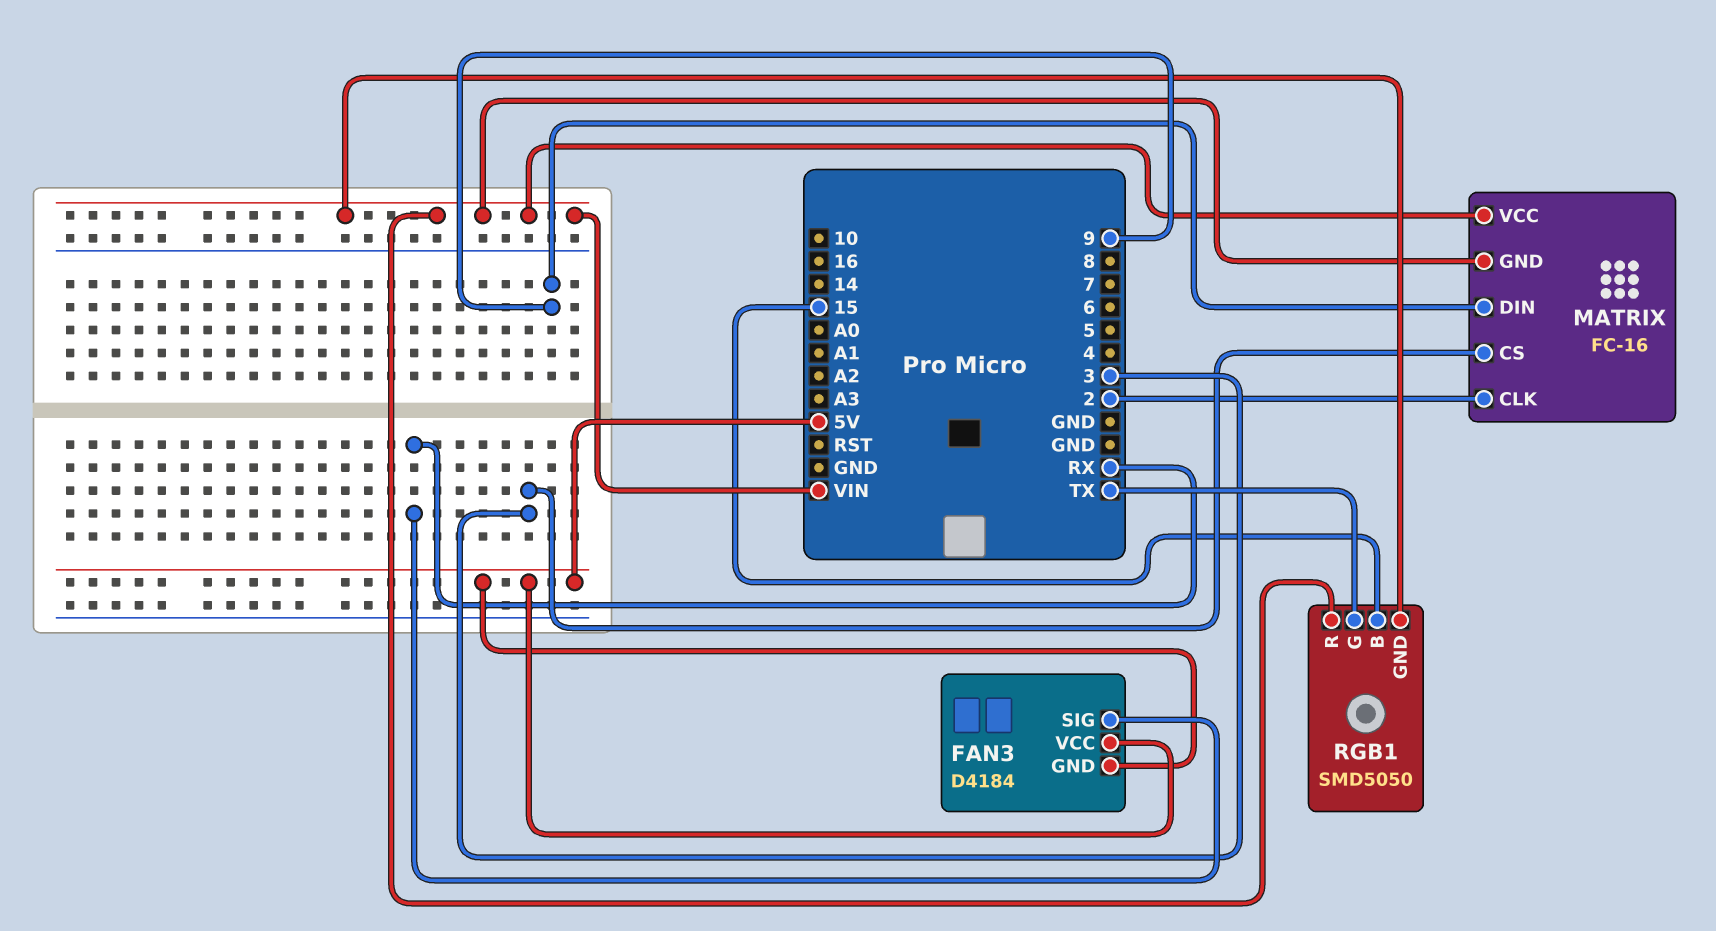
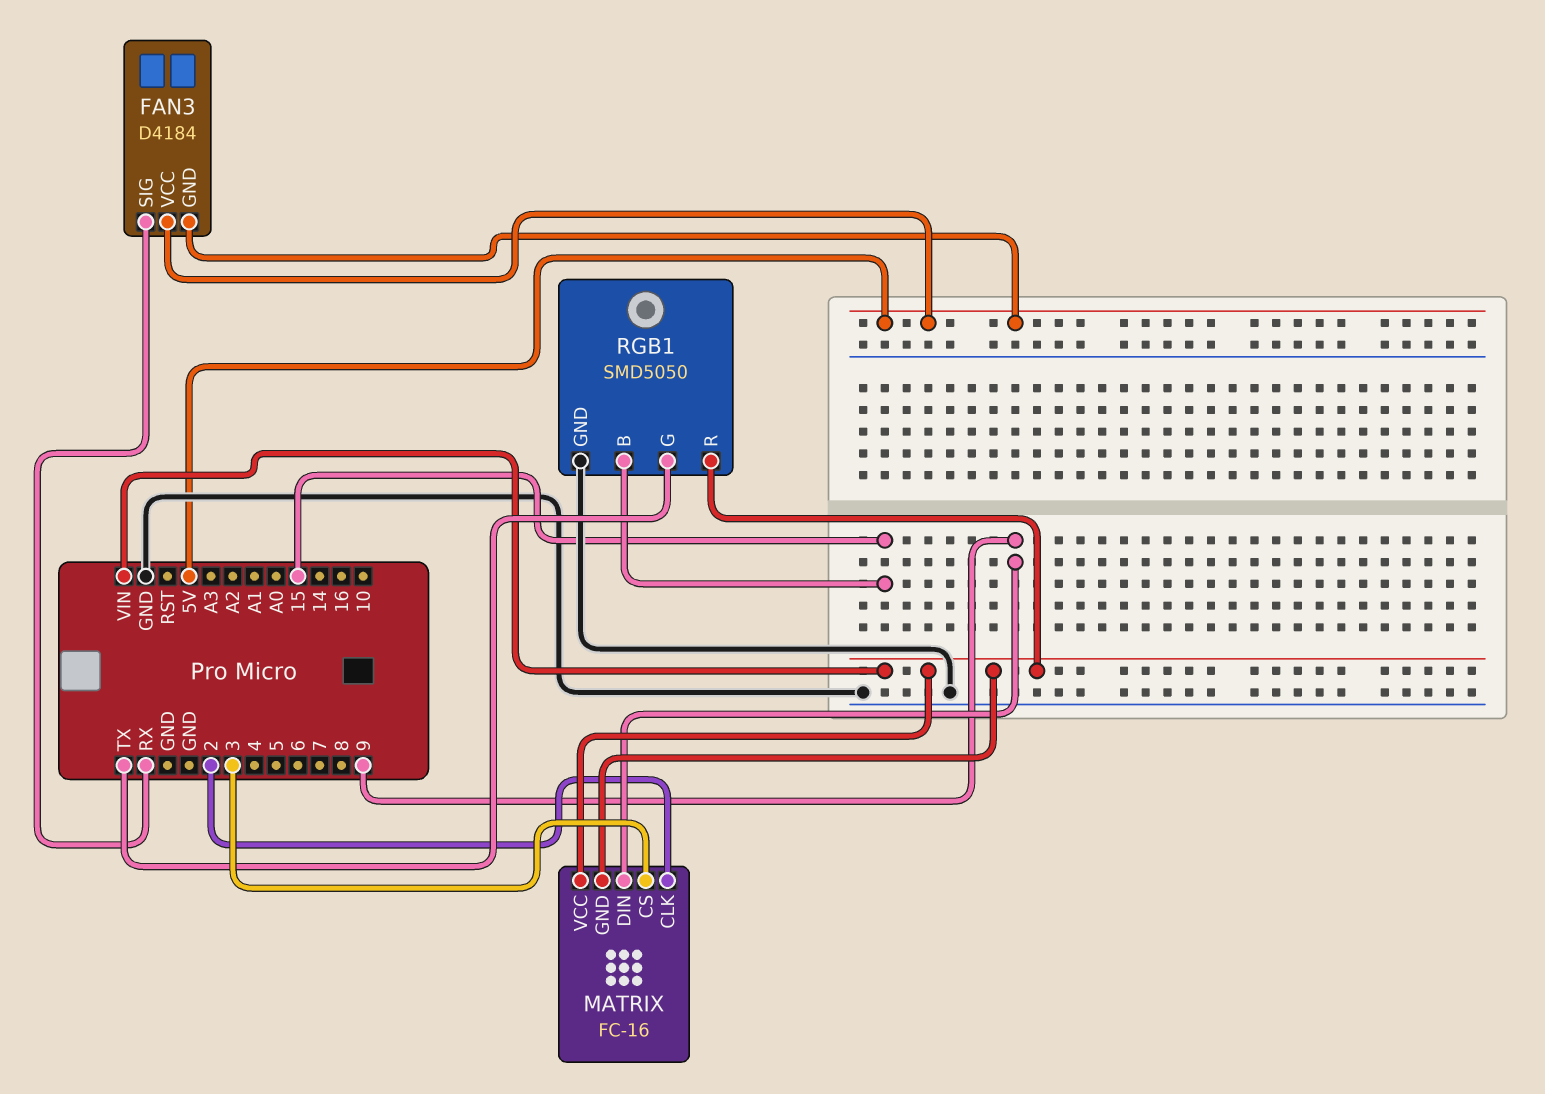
RGB1 pin GND: VIN -> GND

